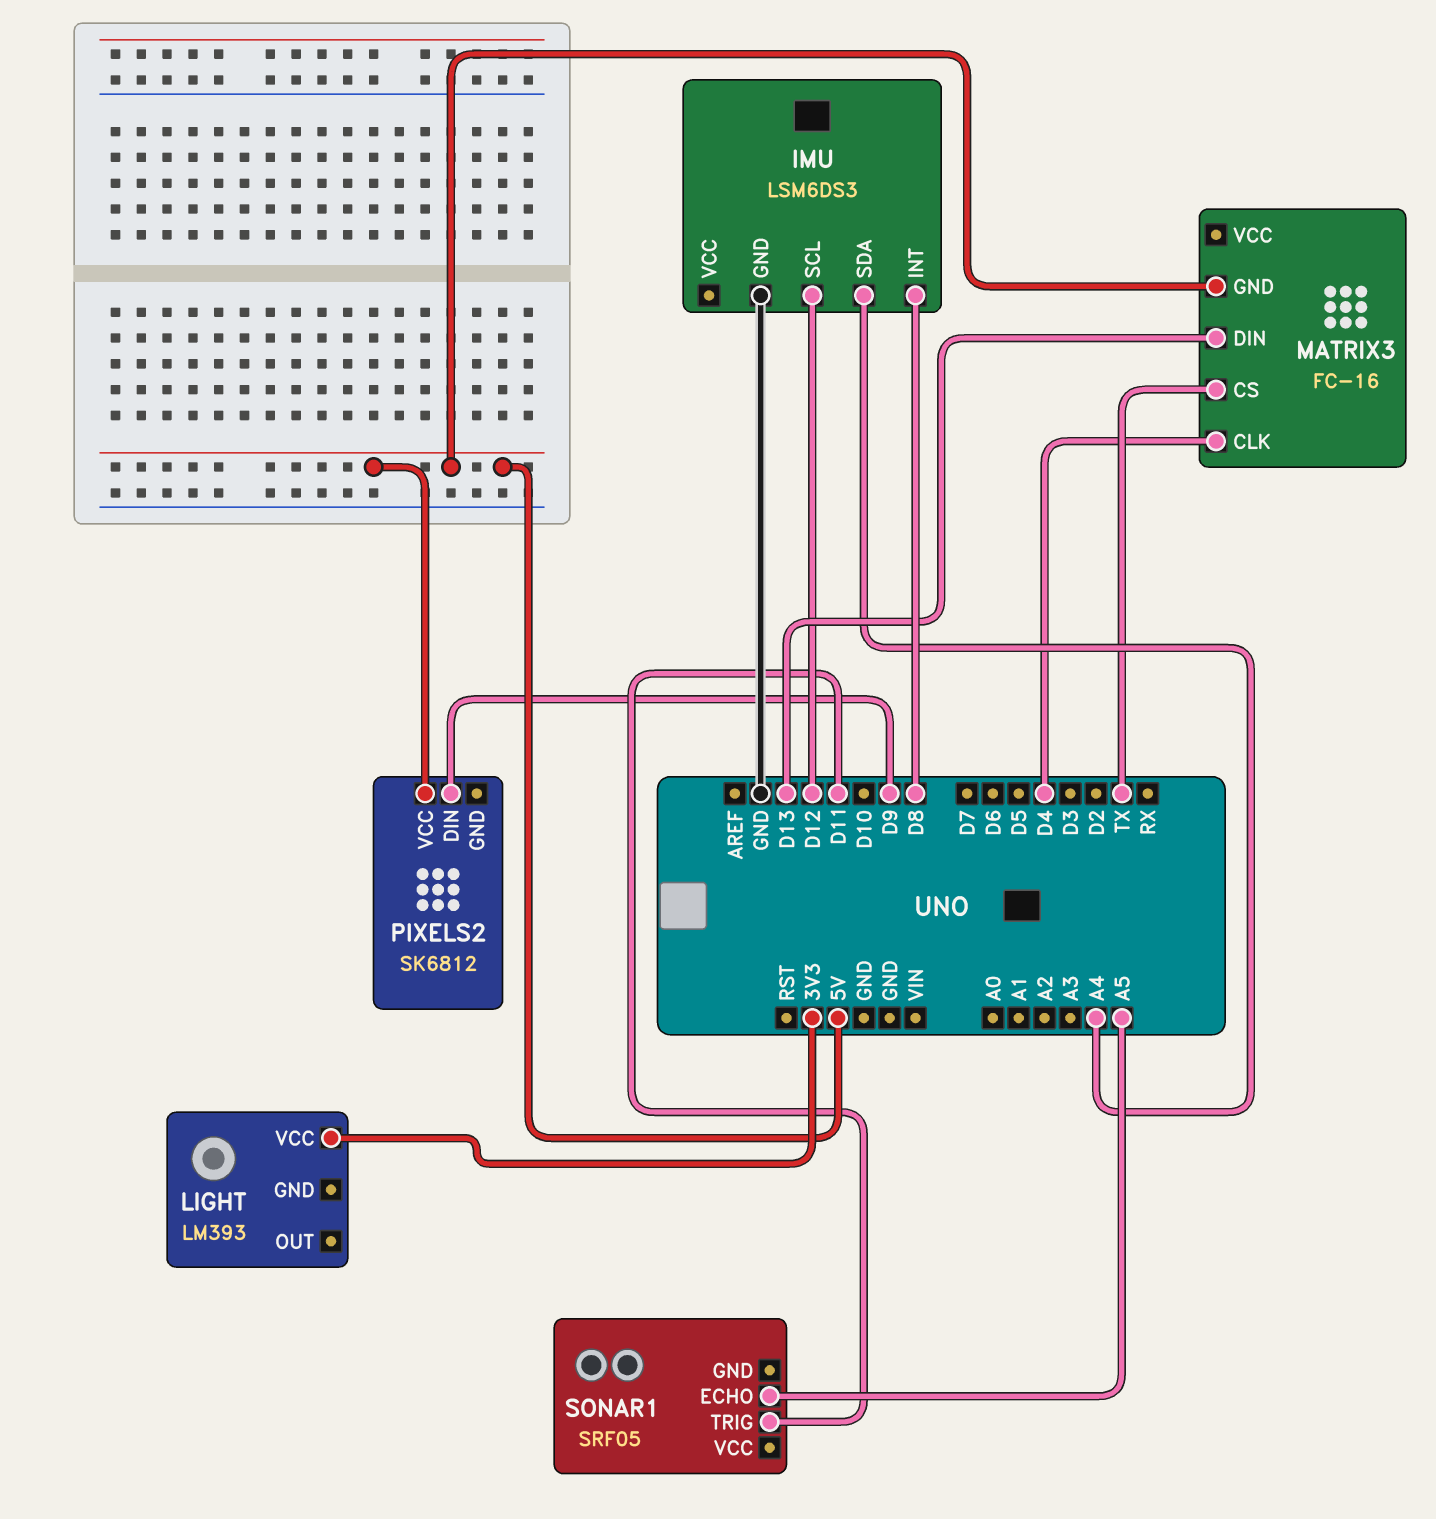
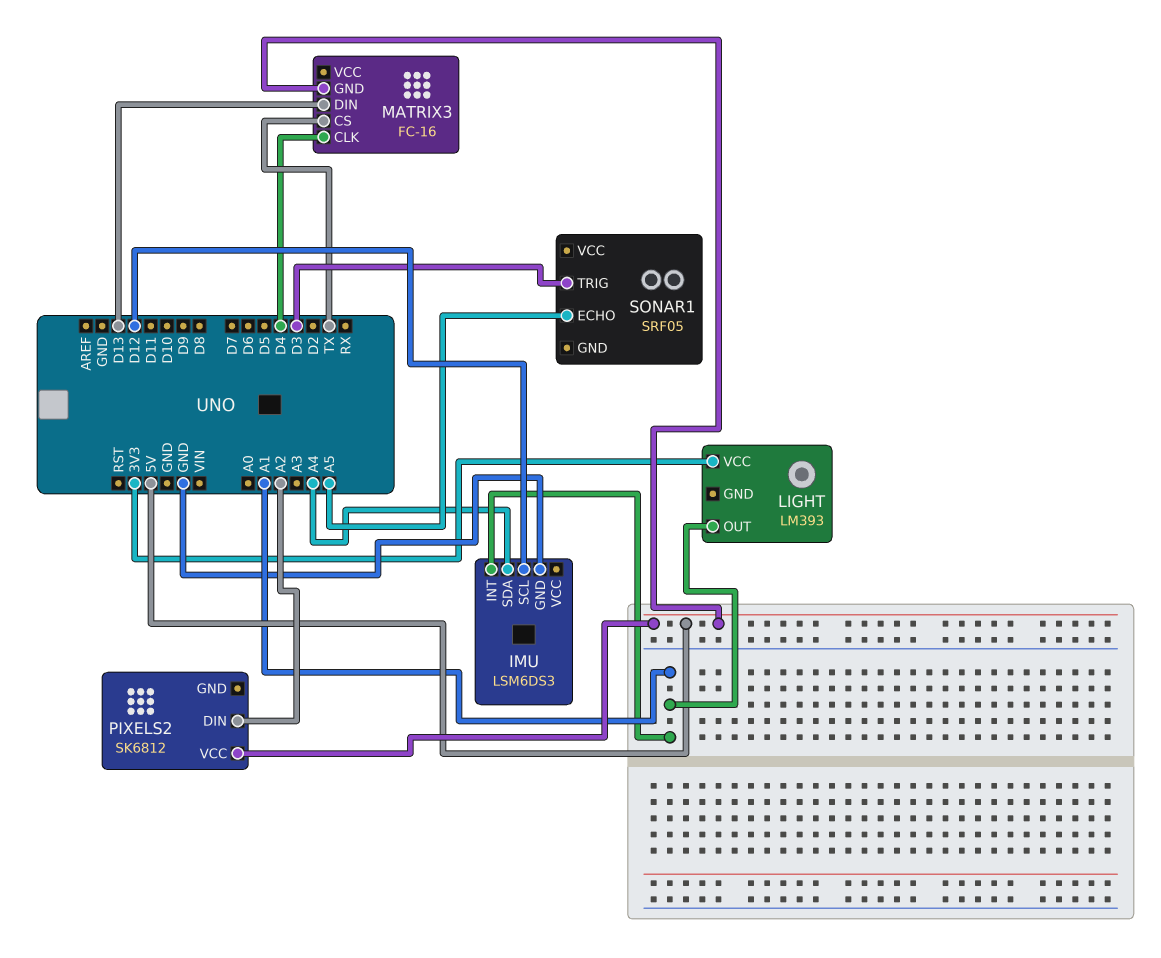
IMU pin INT: D8 -> A1
LIGHT pin OUT: none -> A1
PIXELS2 pin DIN: D9 -> A2
SONAR1 pin TRIG: D11 -> D3

